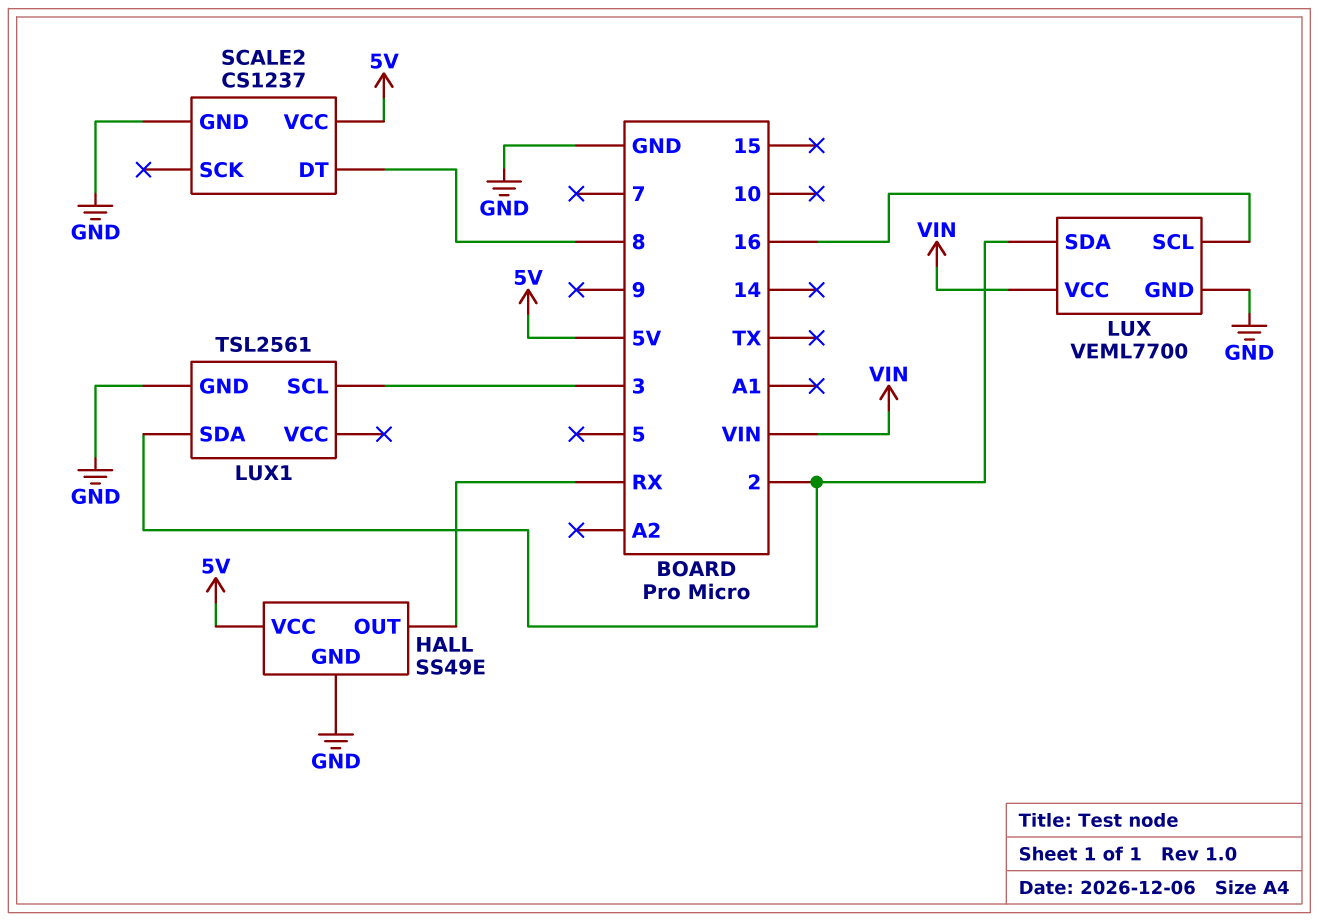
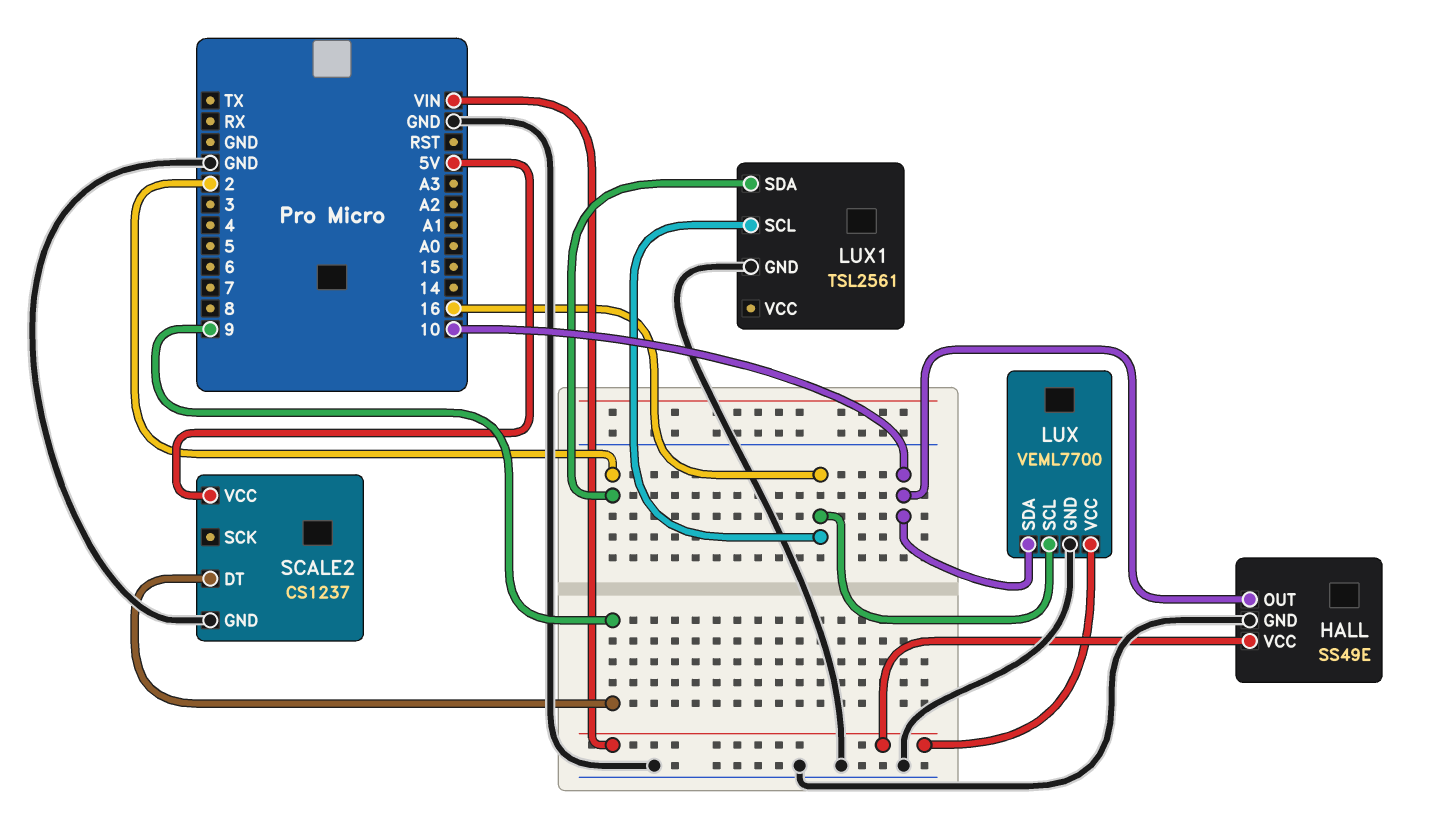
HALL pin OUT: RX -> 10
HALL pin VCC: 5V -> VIN
LUX pin SDA: 2 -> 10
LUX1 pin SCL: 3 -> 16
SCALE2 pin DT: 8 -> 9

